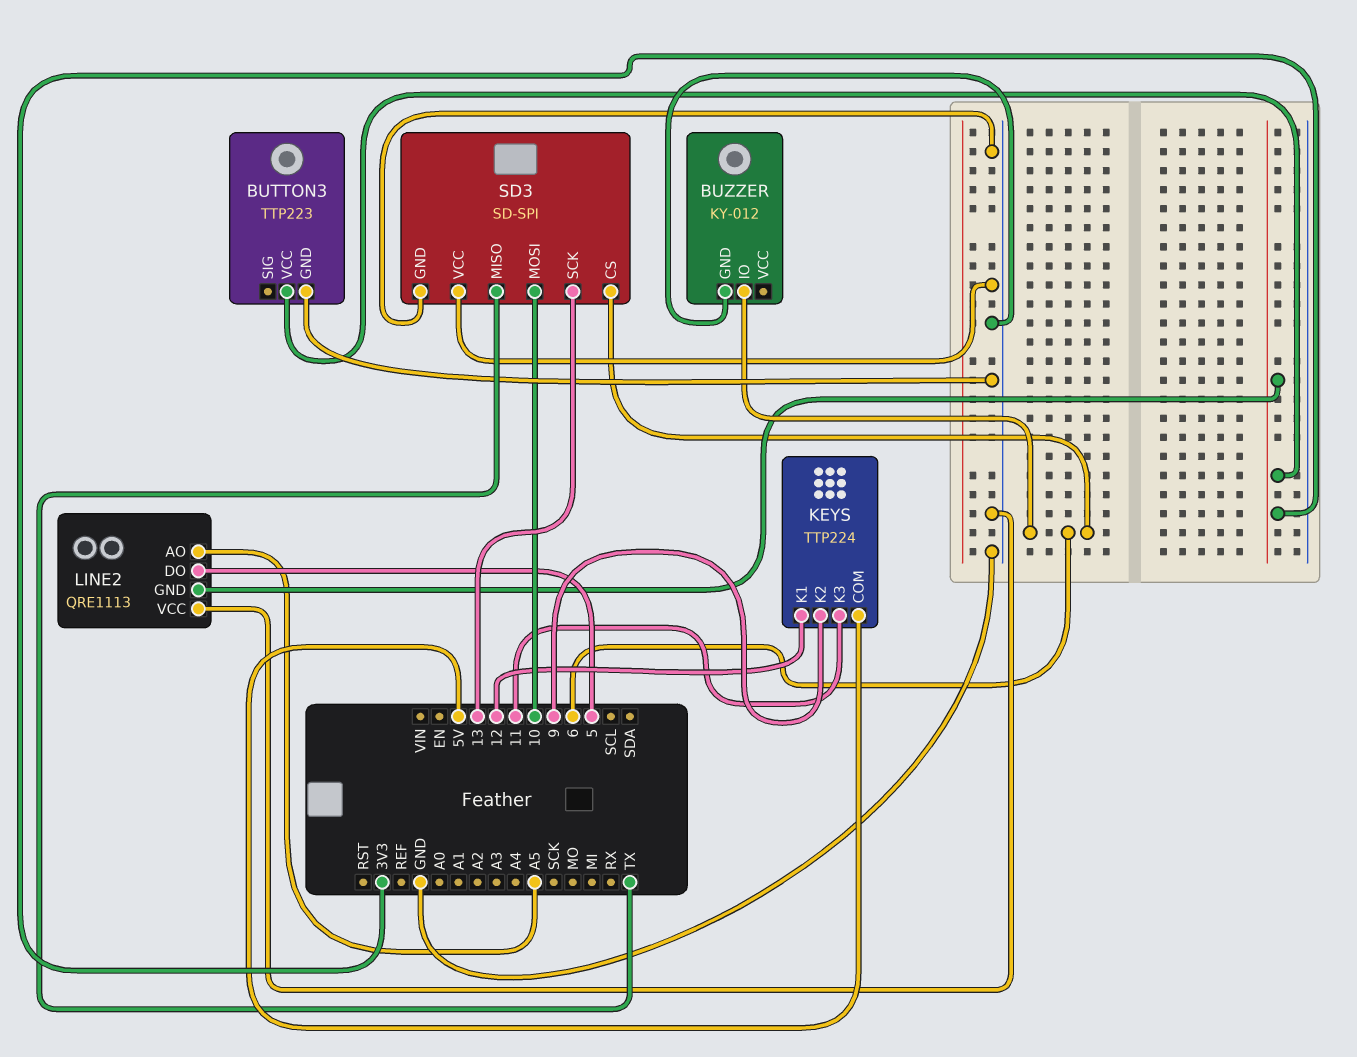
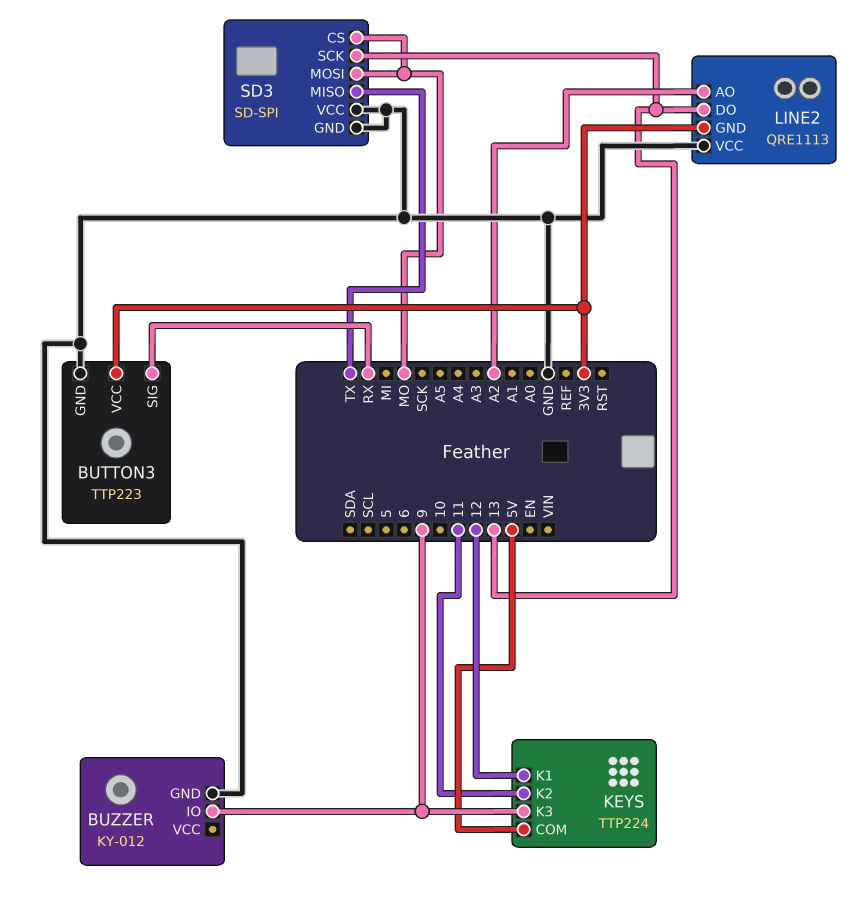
BUTTON3 pin SIG: none -> RX
BUZZER pin IO: 6 -> 9
KEYS pin K2: 9 -> 11
KEYS pin K3: 11 -> 9
LINE2 pin AO: A5 -> A2
LINE2 pin DO: 5 -> 13
SD3 pin CS: 6 -> MO
SD3 pin MOSI: 10 -> MO

